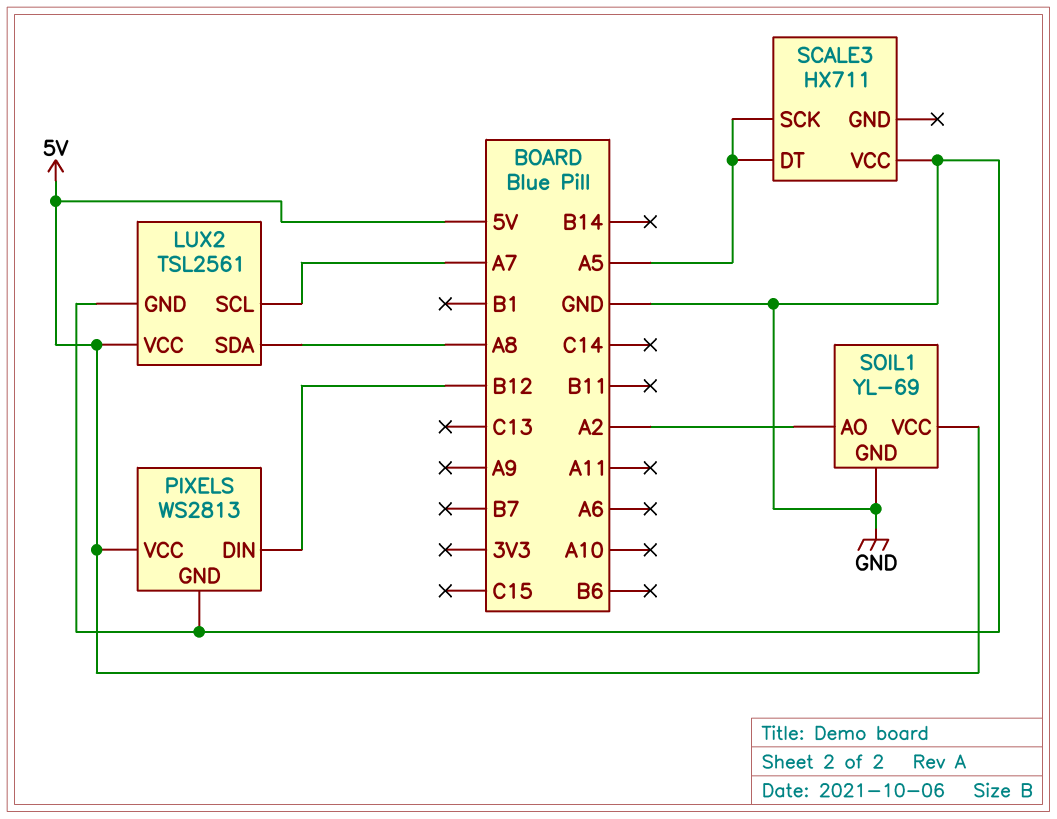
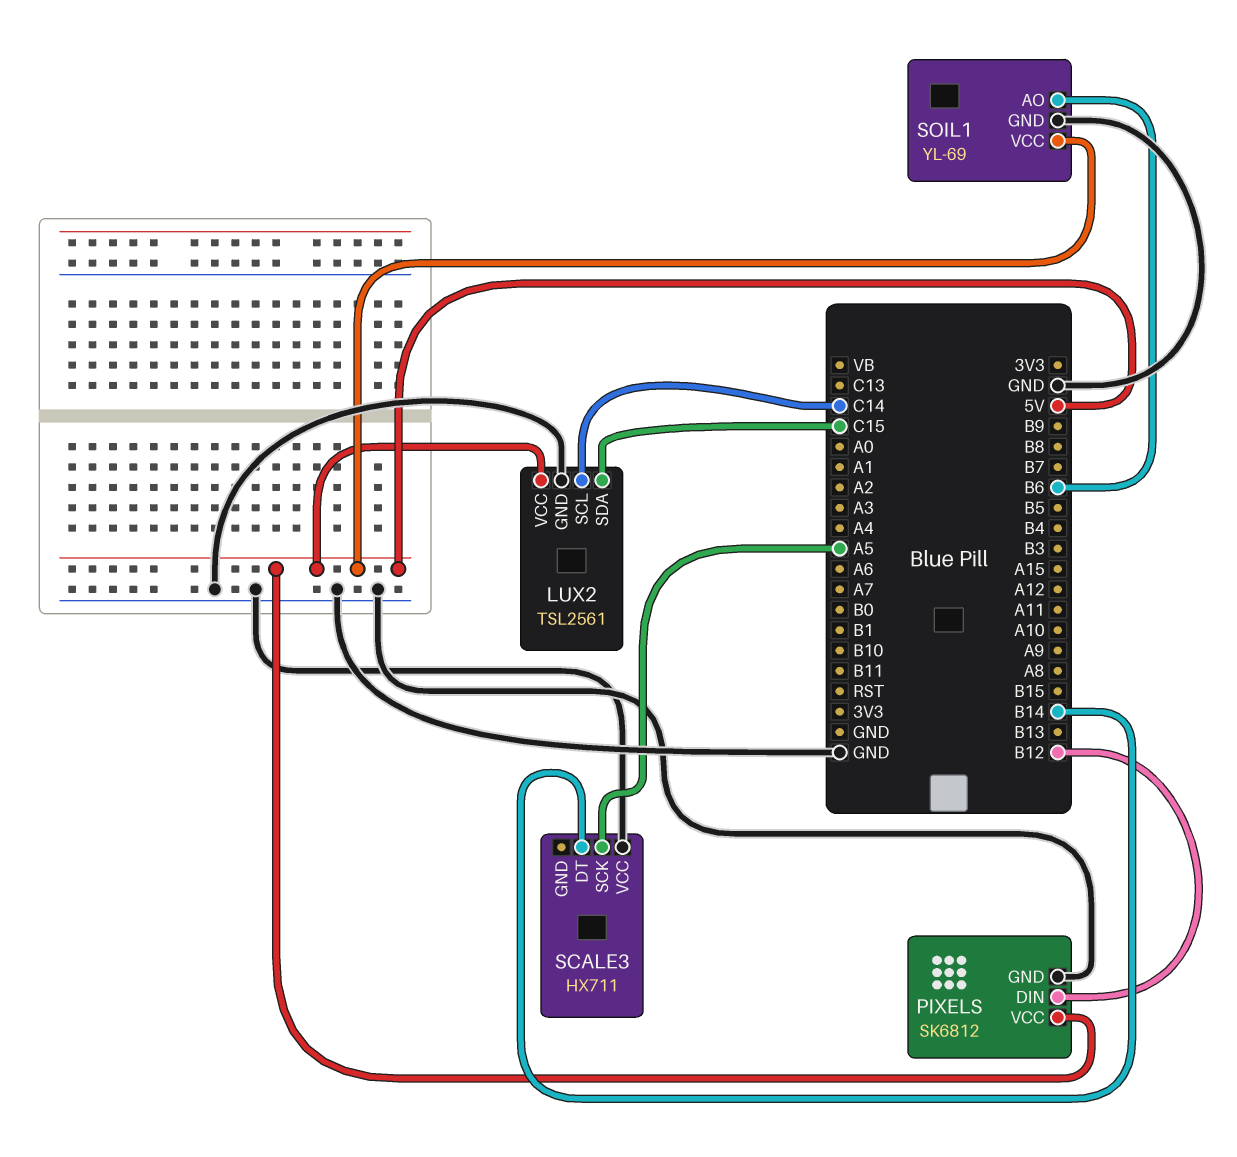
LUX2 pin SCL: A7 -> C14
LUX2 pin SDA: A8 -> C15
PIXELS: WS2813 -> SK6812
SCALE3 pin DT: A5 -> B14
SOIL1 pin AO: A2 -> B6

